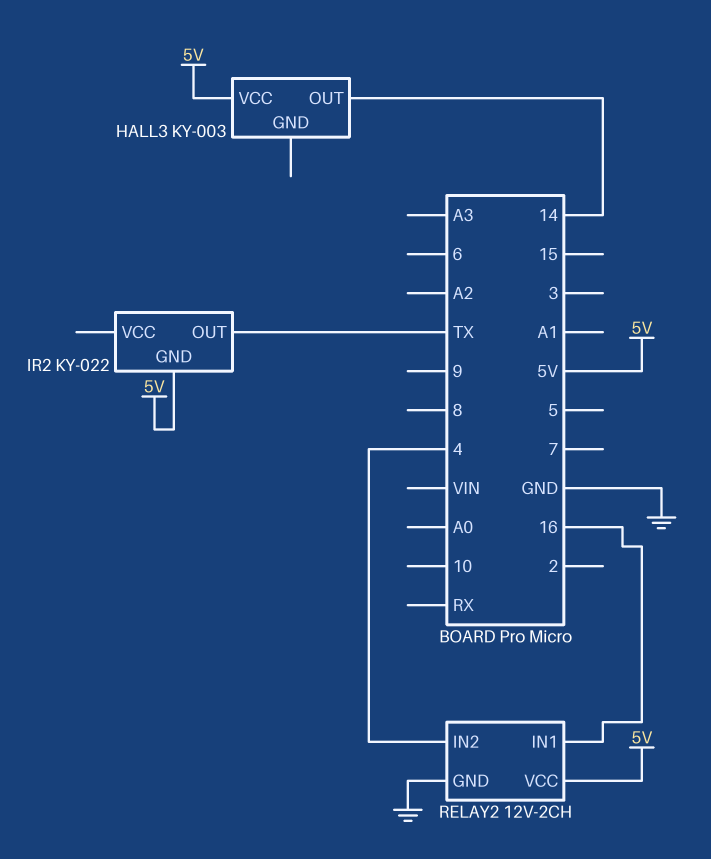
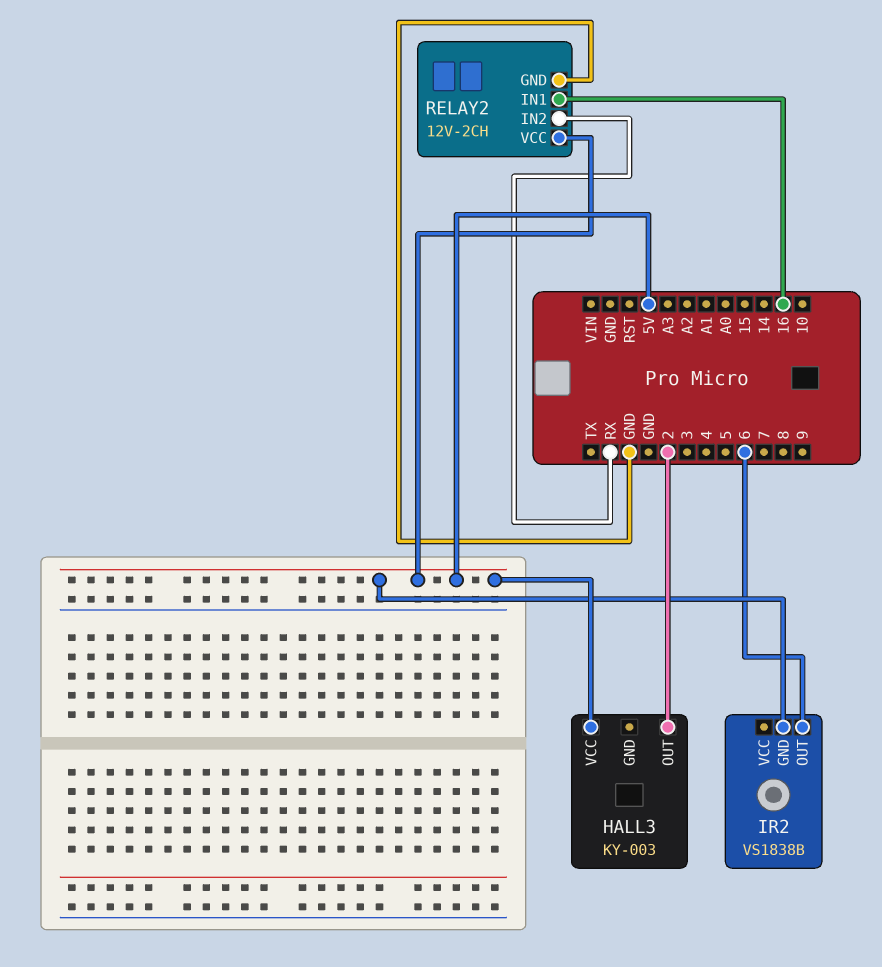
HALL3 pin OUT: 14 -> 2
IR2: KY-022 -> VS1838B
IR2 pin OUT: TX -> 6
RELAY2 pin IN2: 4 -> RX

